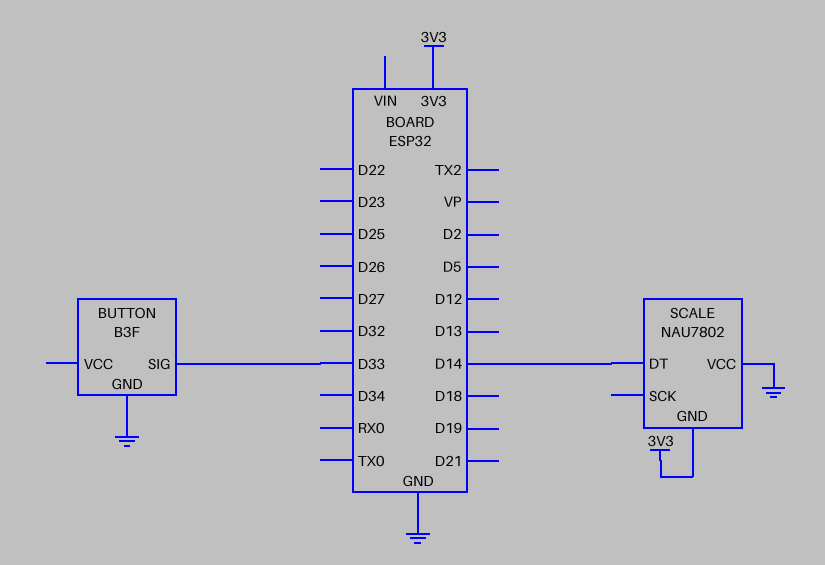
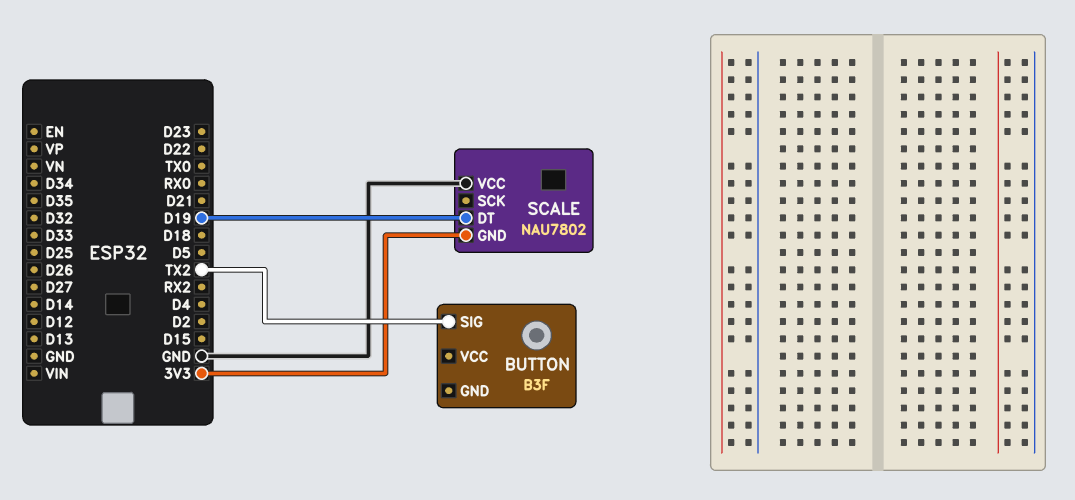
BUTTON pin GND: GND -> none
BUTTON pin SIG: D33 -> TX2
SCALE pin DT: D14 -> D19

